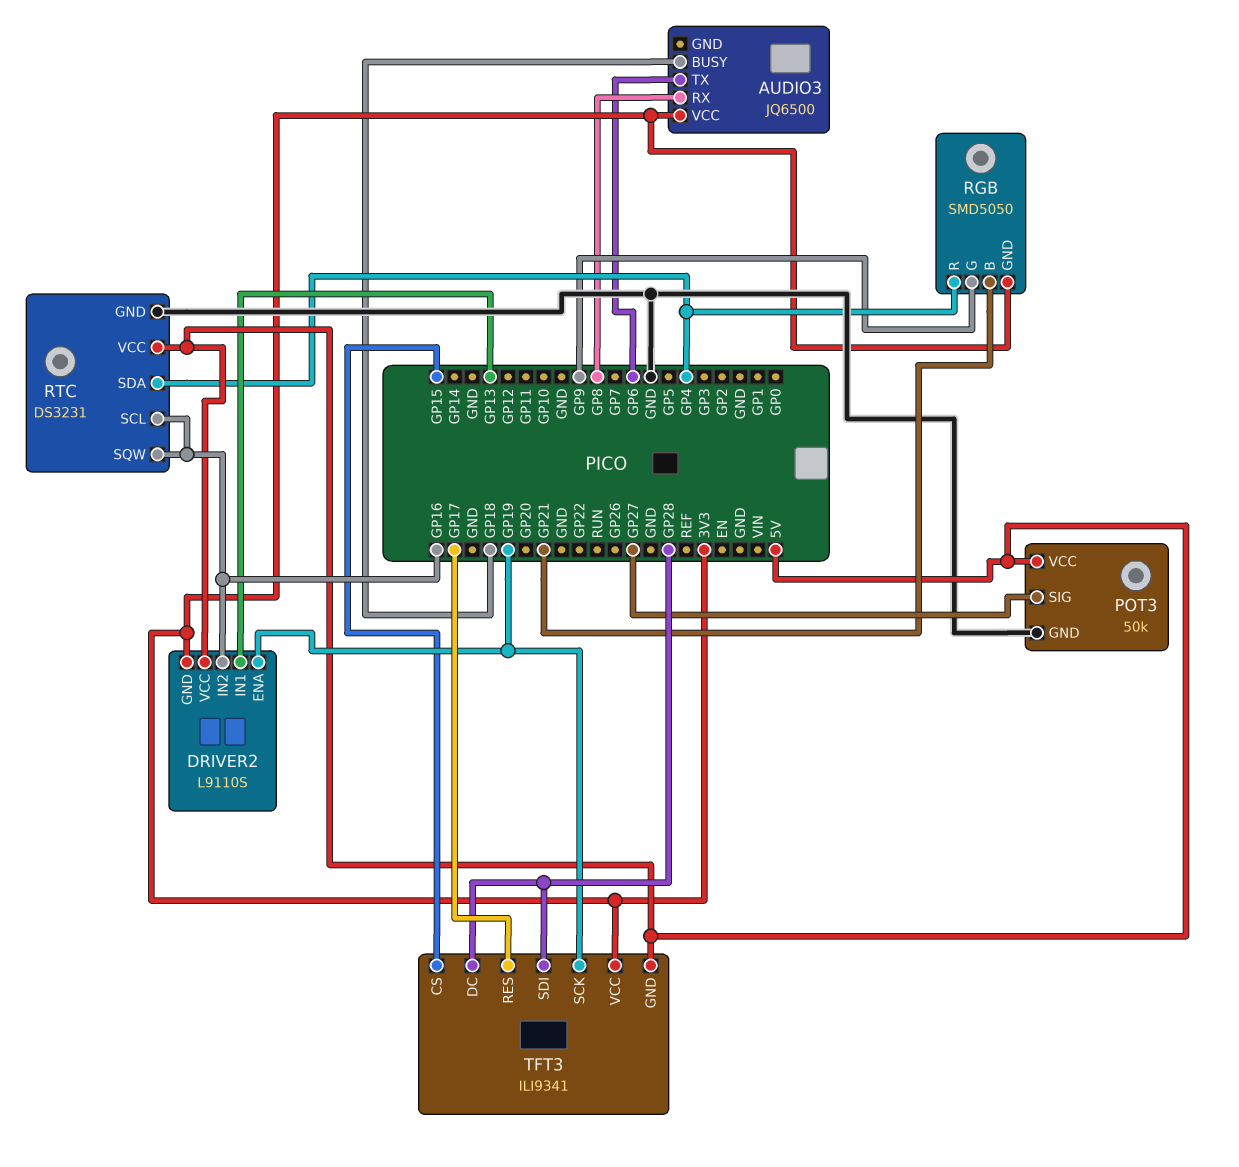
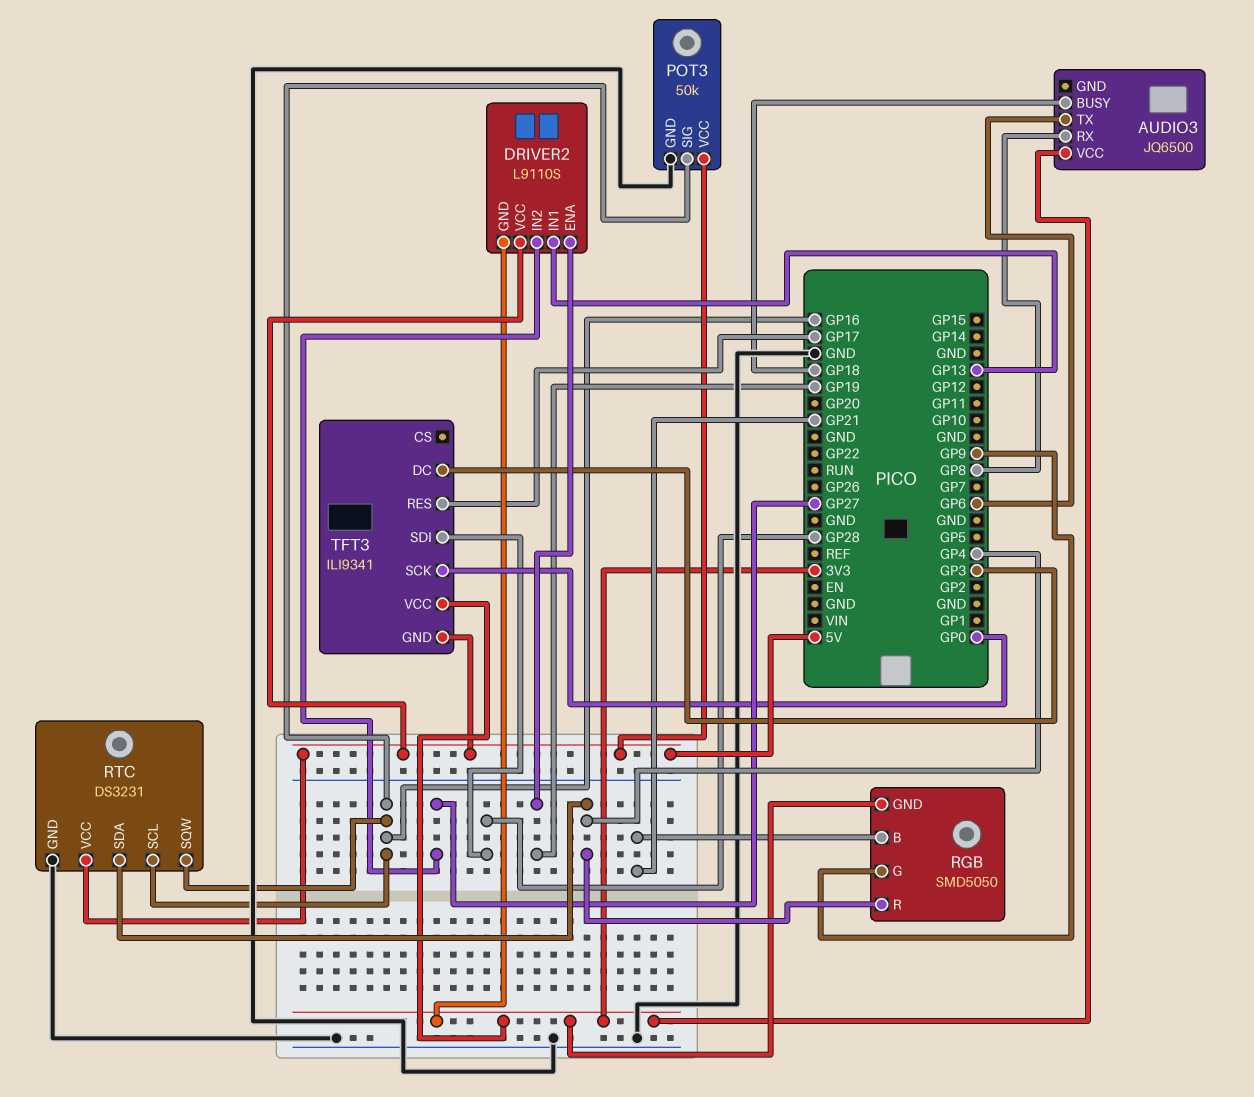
DRIVER2 pin IN2: GP16 -> GP27
POT3 pin SIG: GP27 -> GP16
TFT3 pin CS: GP15 -> none
TFT3 pin DC: GP28 -> GP3
TFT3 pin SCK: GP19 -> GP0

